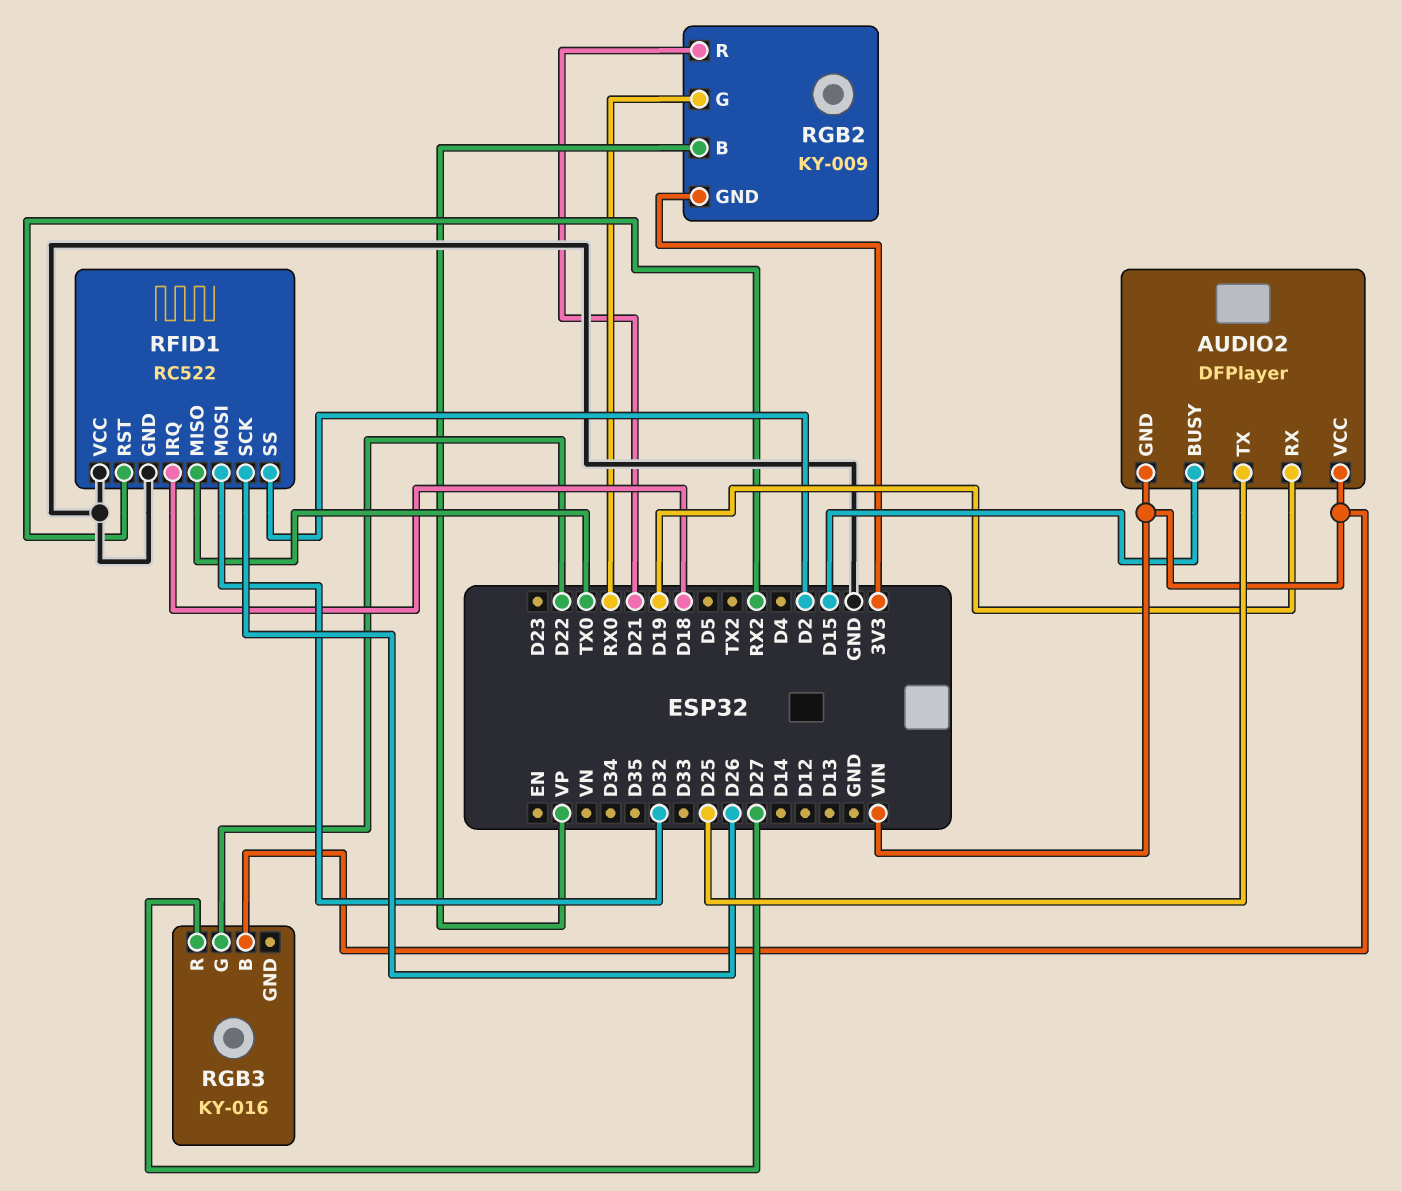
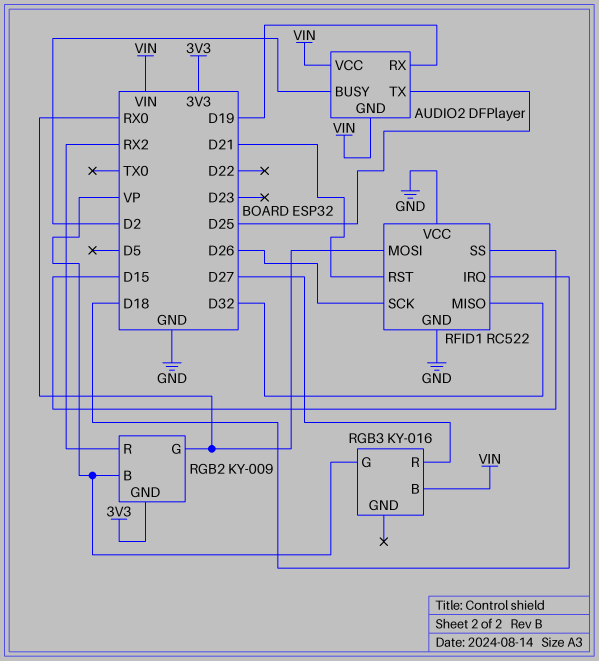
AUDIO2 pin BUSY: D15 -> D2
RFID1 pin MISO: TX0 -> D32
RFID1 pin MOSI: D32 -> RX0
RFID1 pin RST: RX2 -> D21
RFID1 pin SS: D2 -> D15
RGB2 pin R: D21 -> RX2
RGB3 pin G: D22 -> VP

